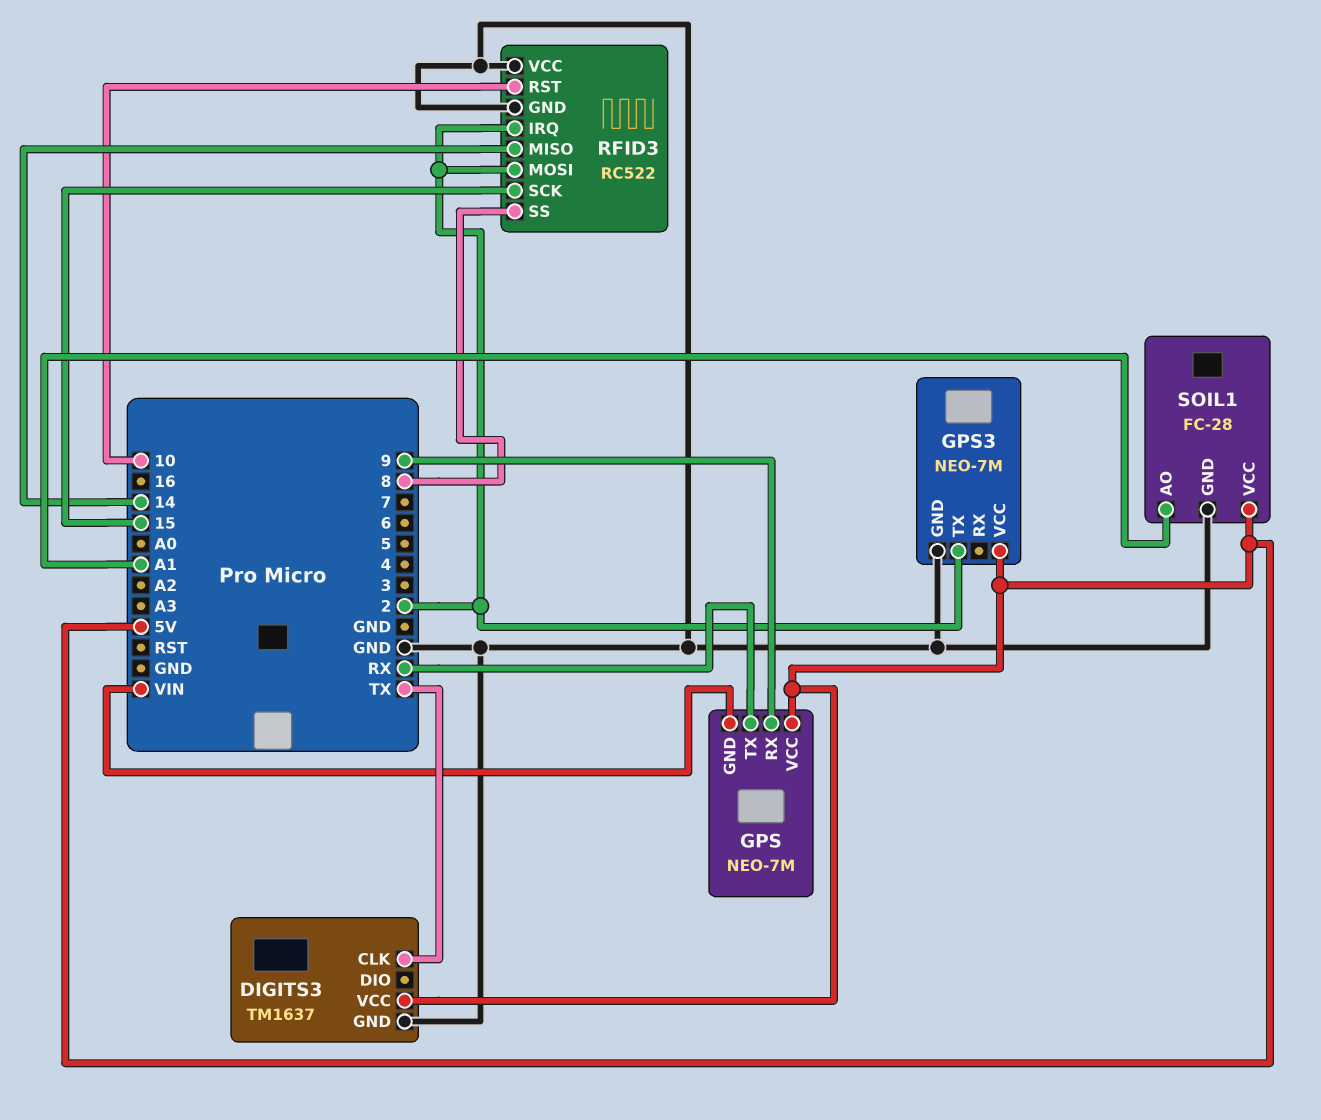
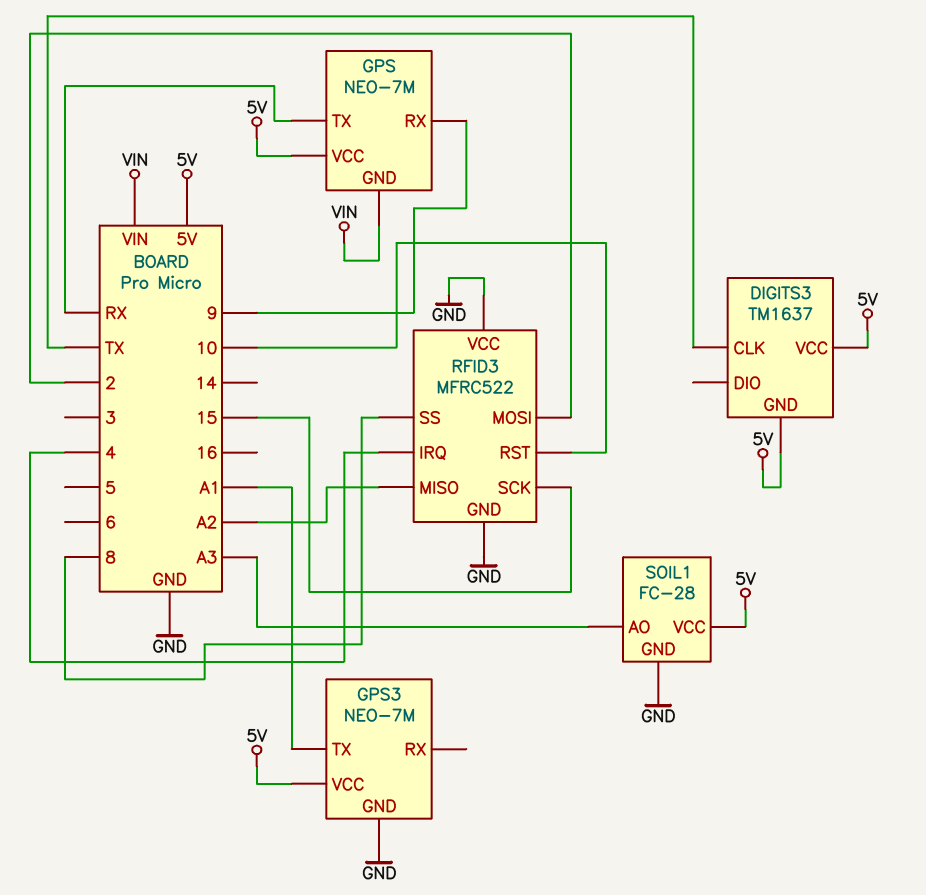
DIGITS3 pin GND: GND -> 5V
GPS3 pin TX: 2 -> A1
RFID3: RC522 -> MFRC522
RFID3 pin IRQ: 2 -> 4
RFID3 pin MISO: 14 -> A2
SOIL1 pin AO: A1 -> A3

